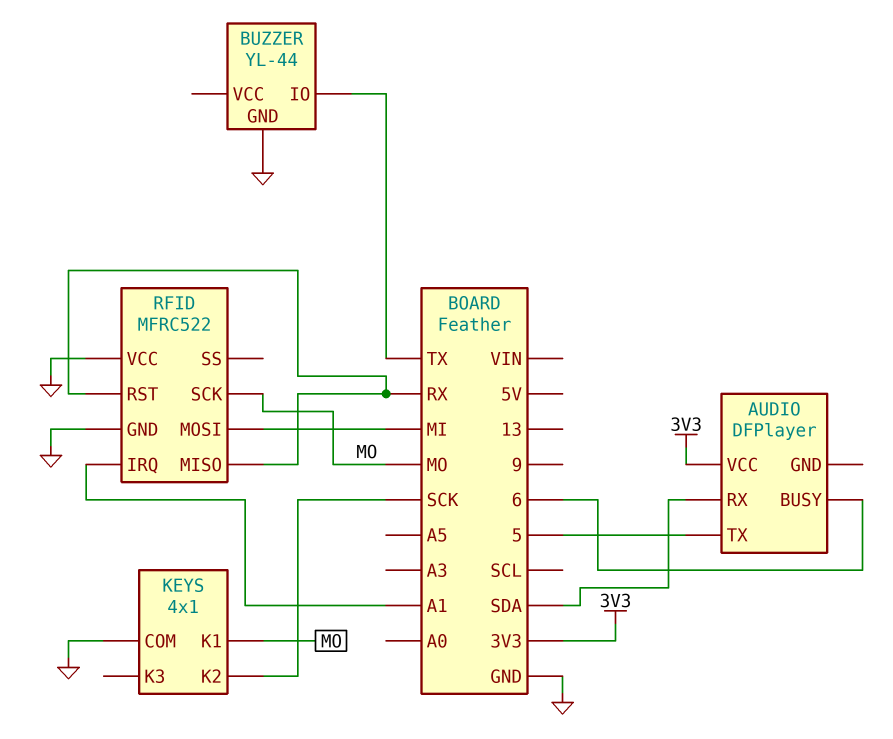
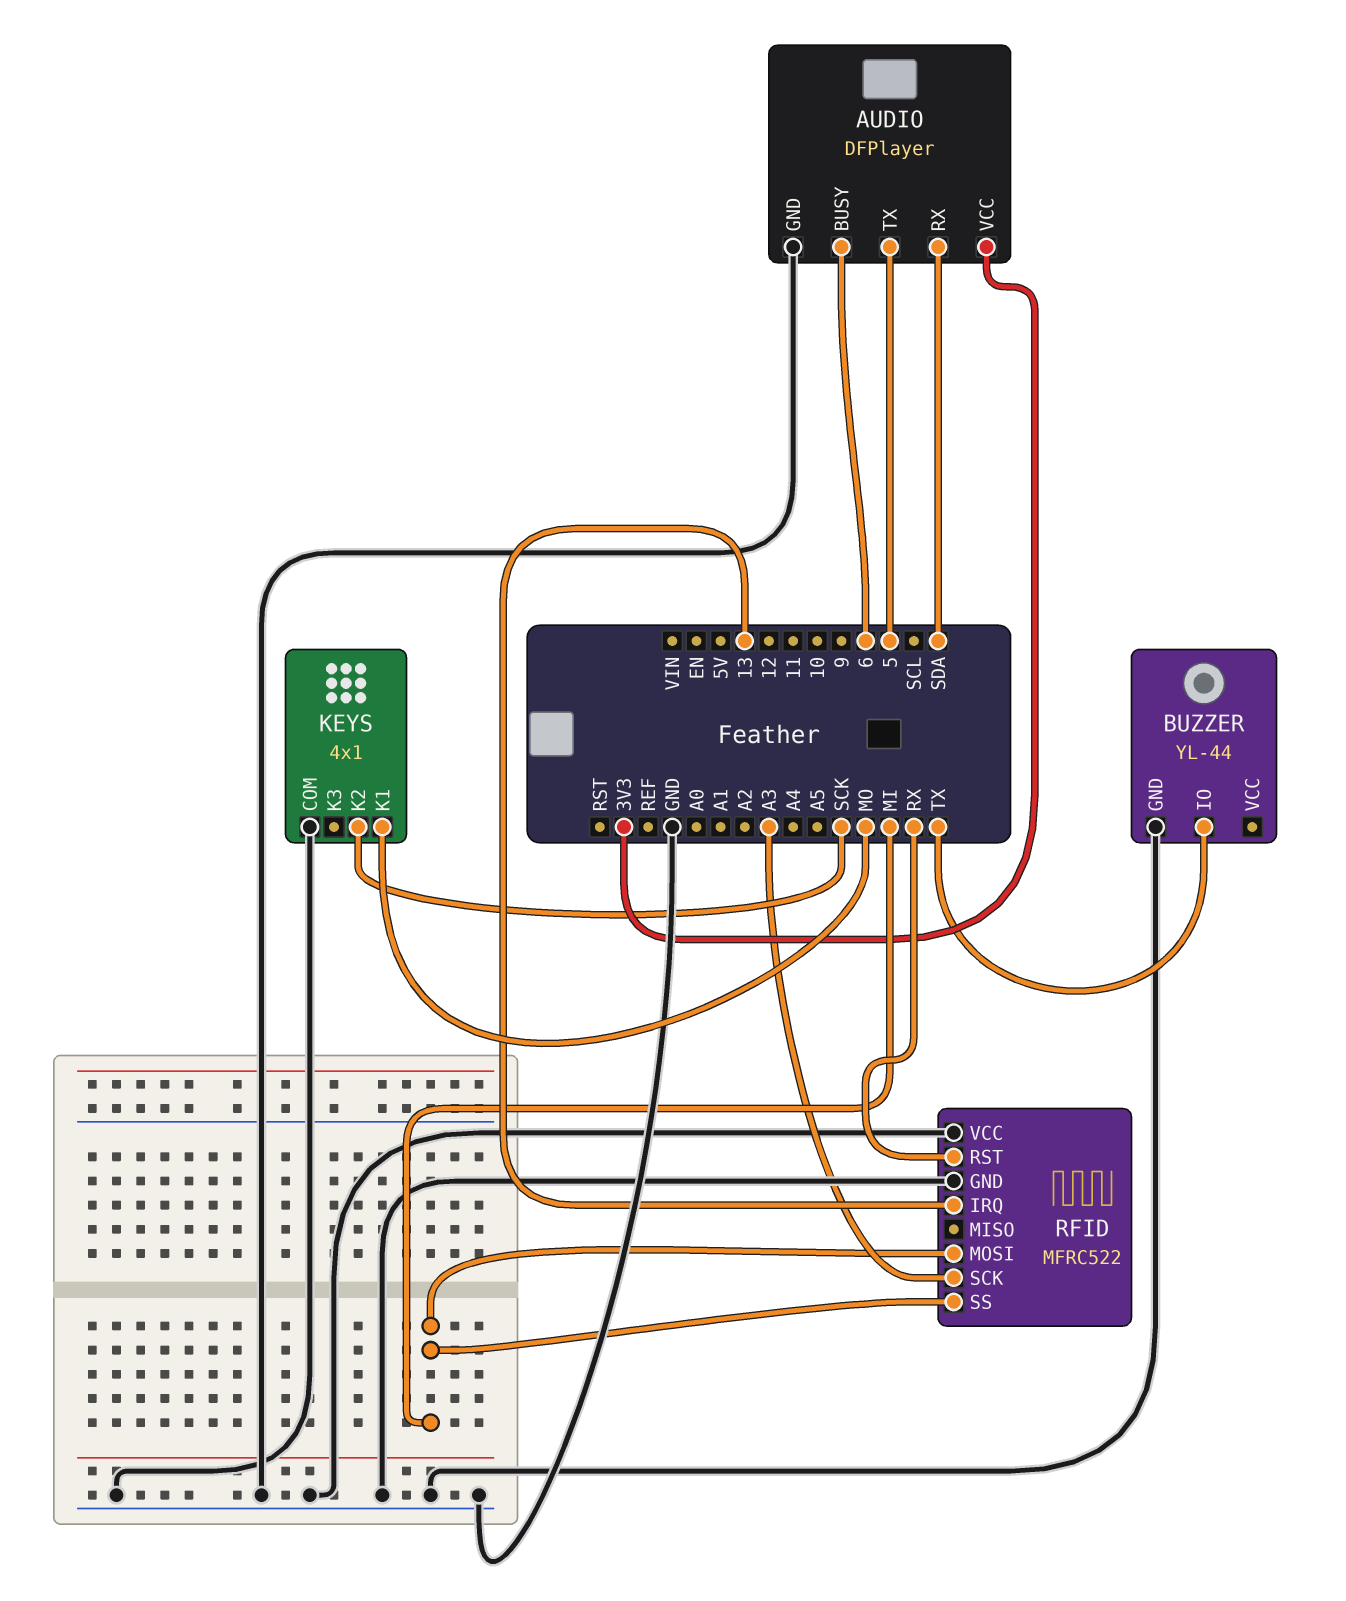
AUDIO pin GND: none -> GND
RFID pin IRQ: A1 -> 13
RFID pin MISO: RX -> none
RFID pin SCK: MO -> A3
RFID pin SS: none -> MI

